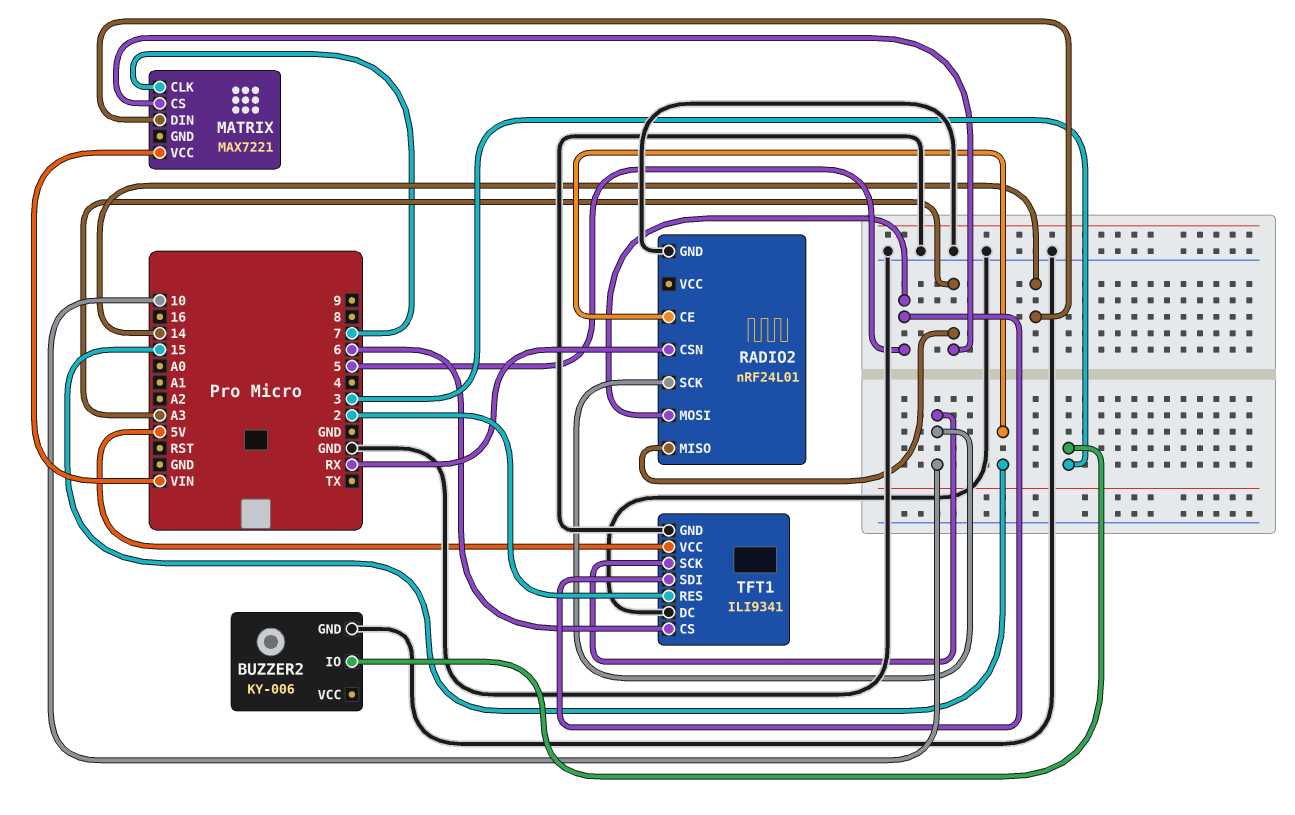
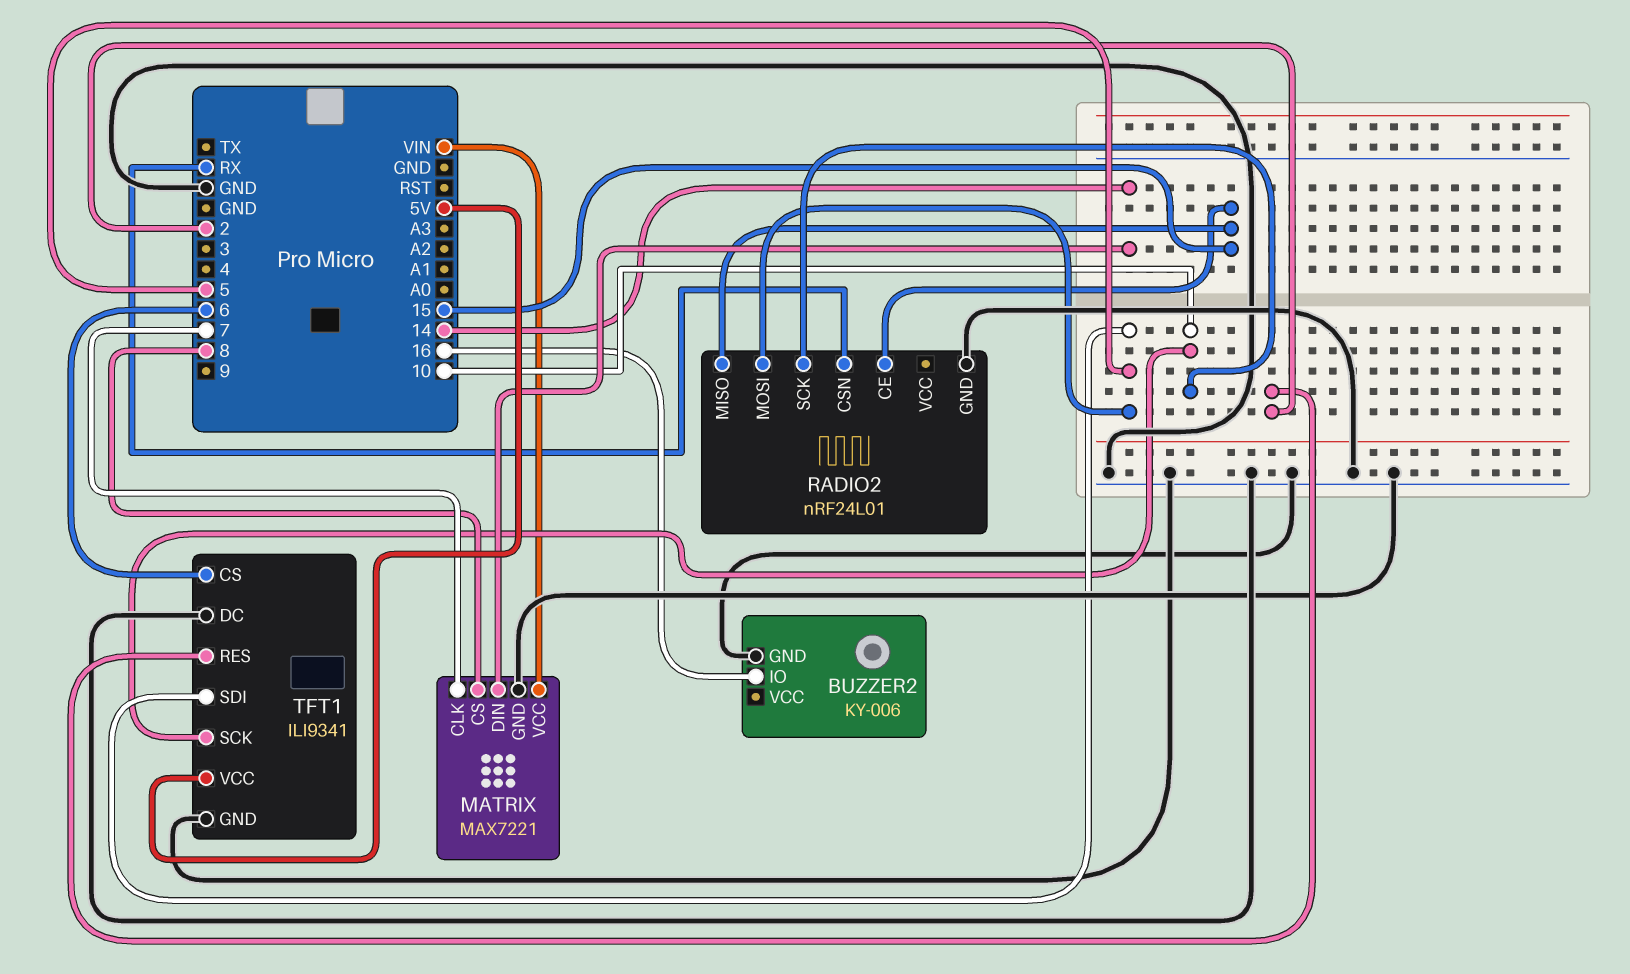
BUZZER2 pin IO: 3 -> 16
MATRIX pin CS: A3 -> 8
MATRIX pin GND: none -> GND
RADIO2 pin MISO: A3 -> 15

